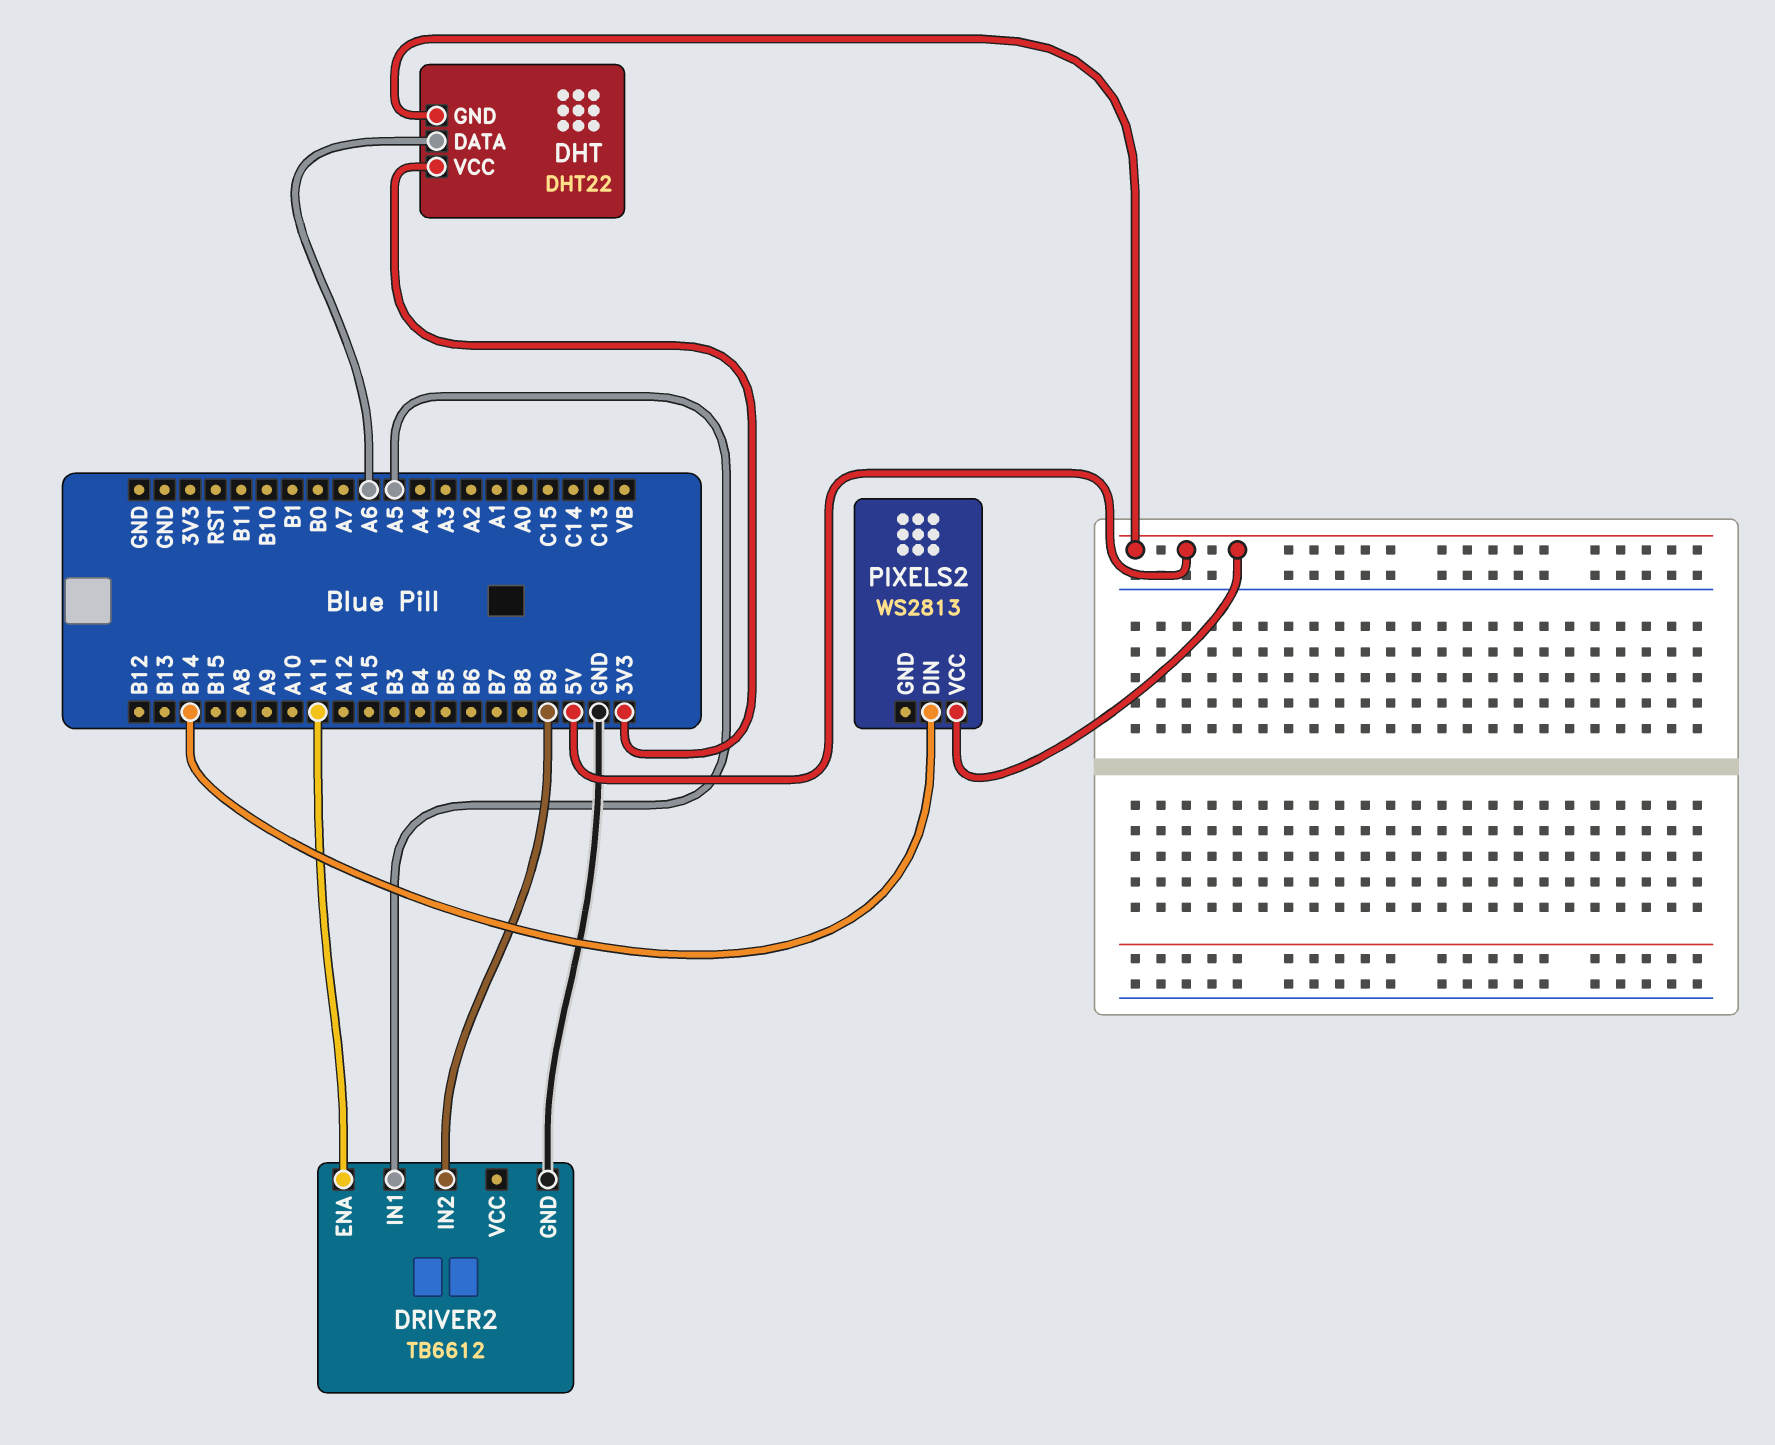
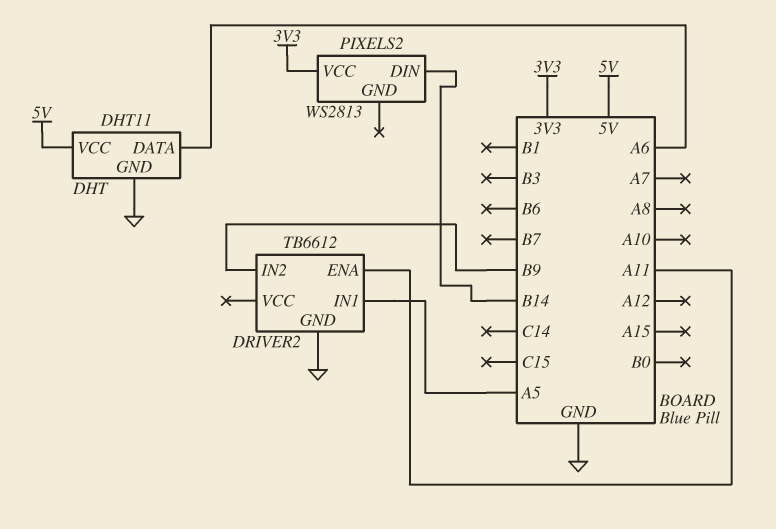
DHT: DHT22 -> DHT11
DHT pin GND: 5V -> GND
DHT pin VCC: 3V3 -> 5V
PIXELS2 pin VCC: 5V -> 3V3

